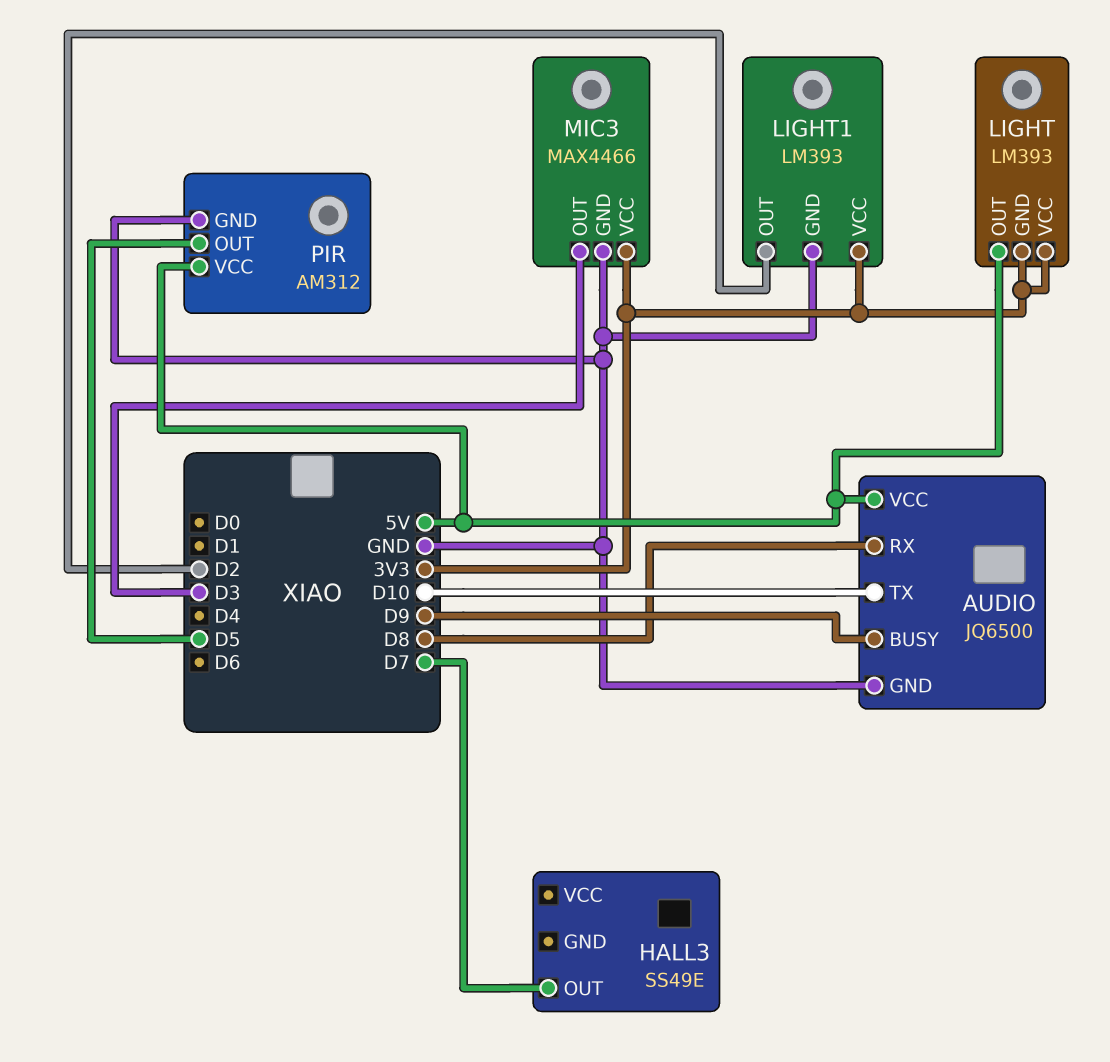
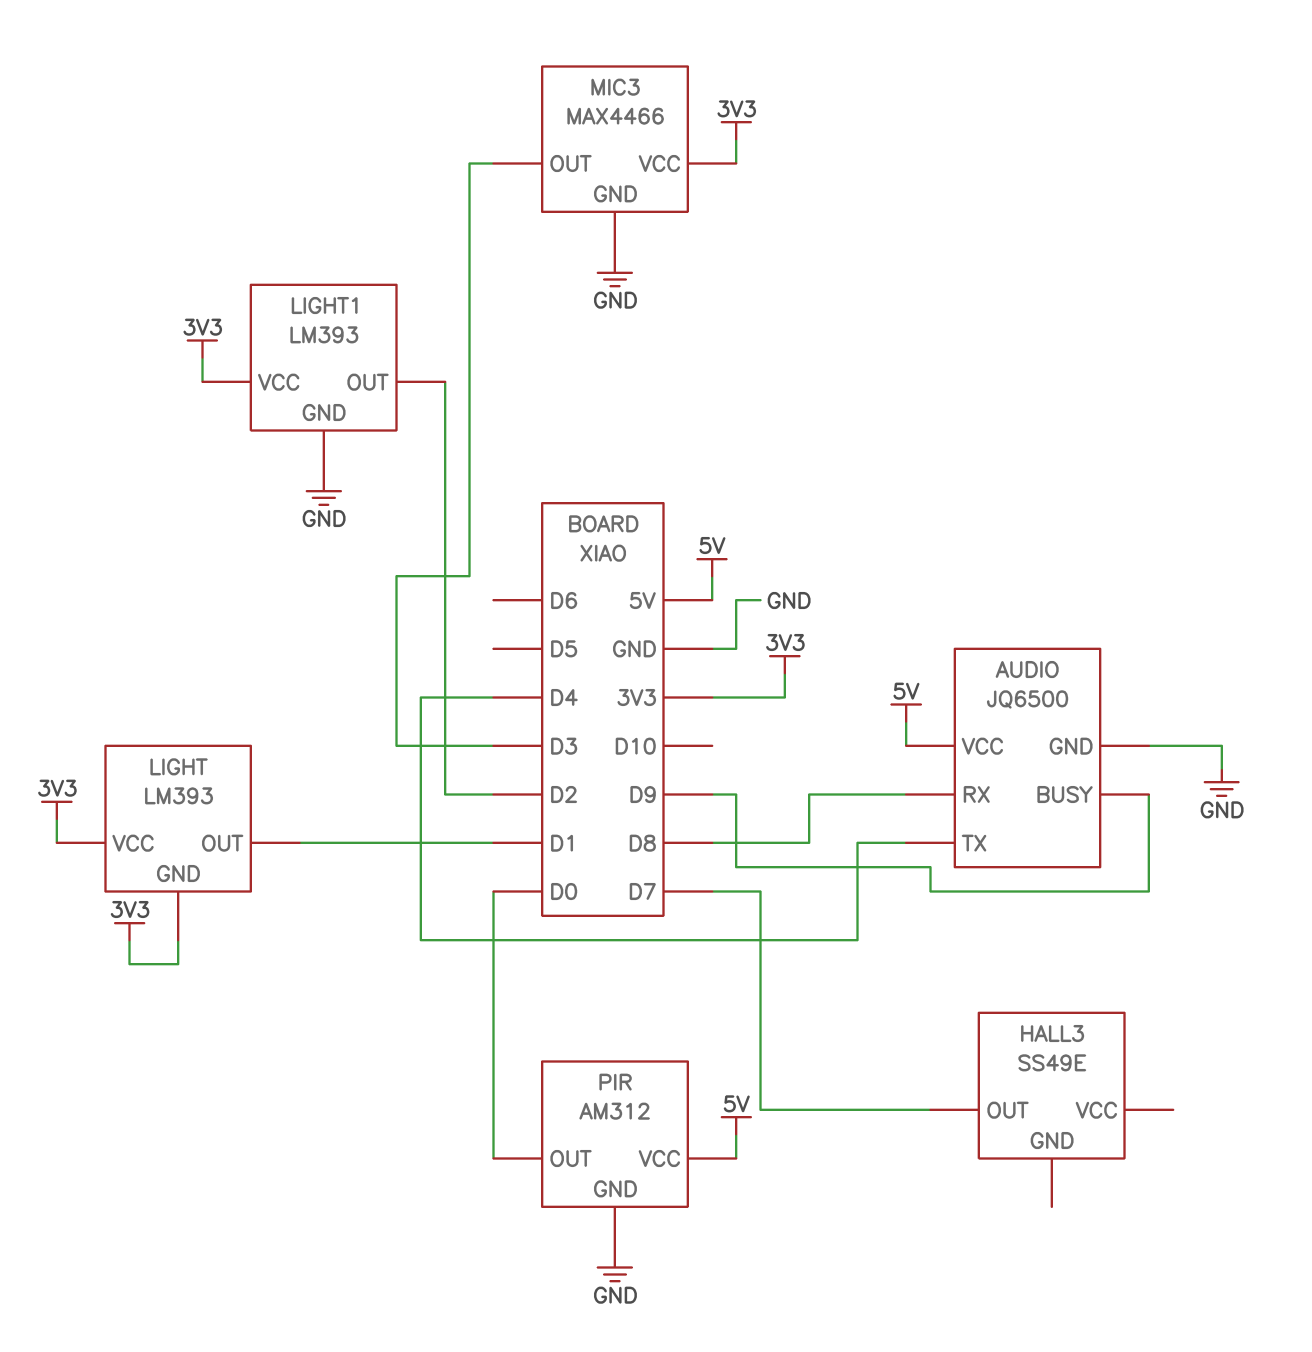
AUDIO pin TX: D10 -> D4
LIGHT pin OUT: 5V -> D1
PIR pin OUT: D5 -> D0

